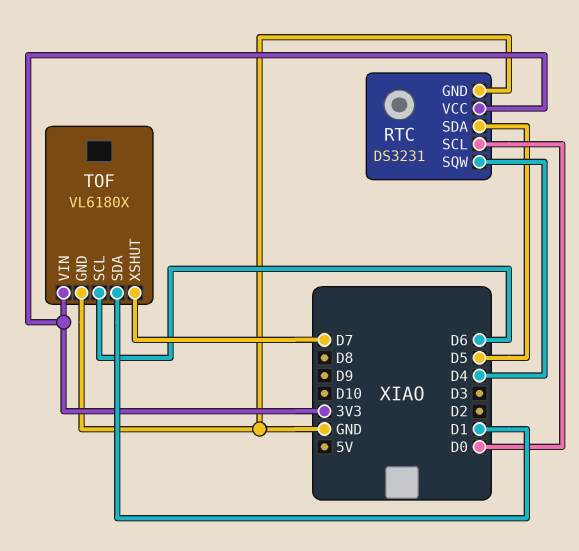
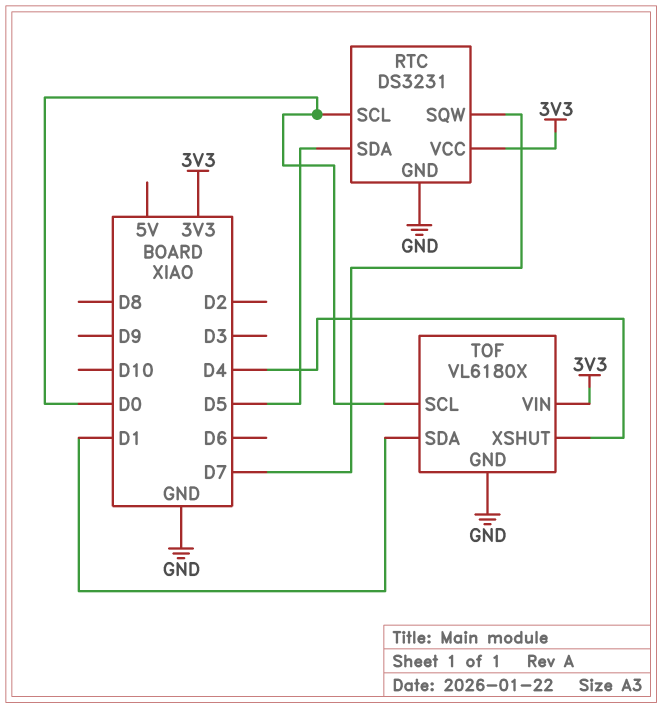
RTC pin SQW: D4 -> D7
TOF pin SCL: D6 -> D0
TOF pin XSHUT: D7 -> D4

